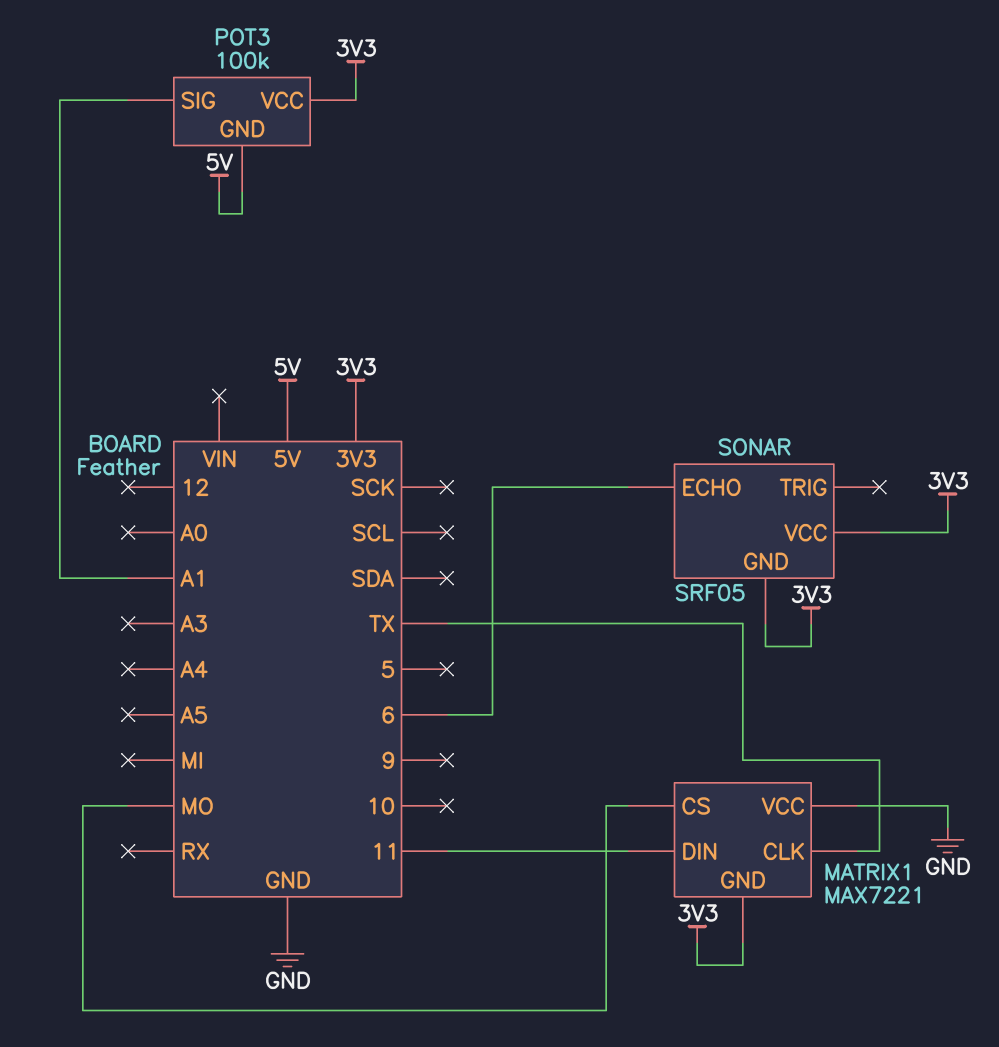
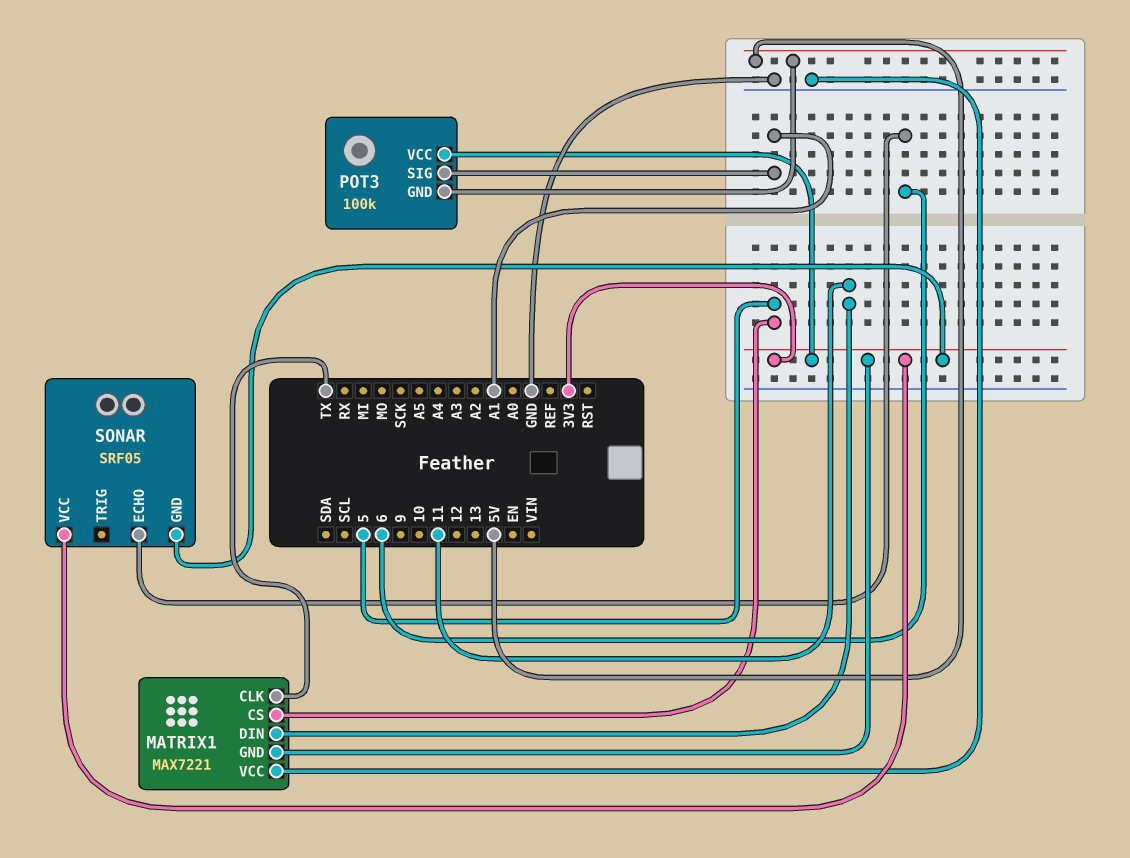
MATRIX1 pin CS: MO -> 5

